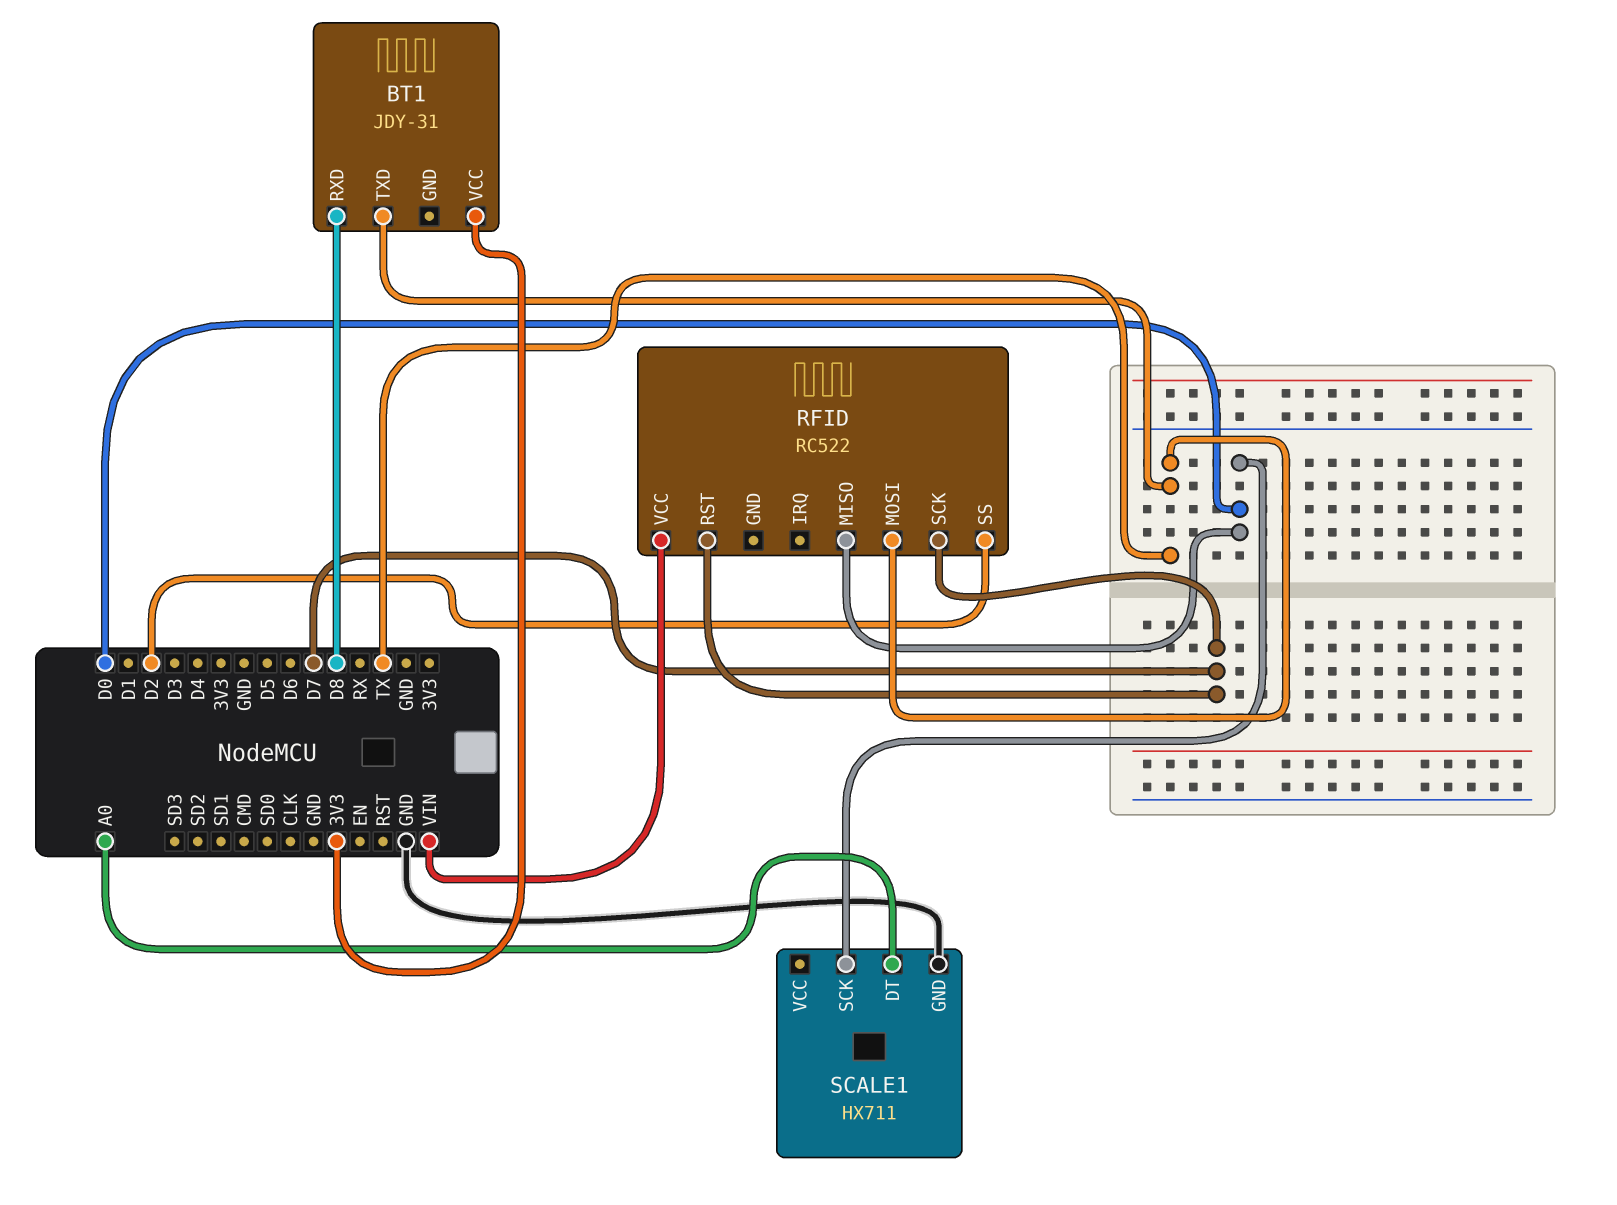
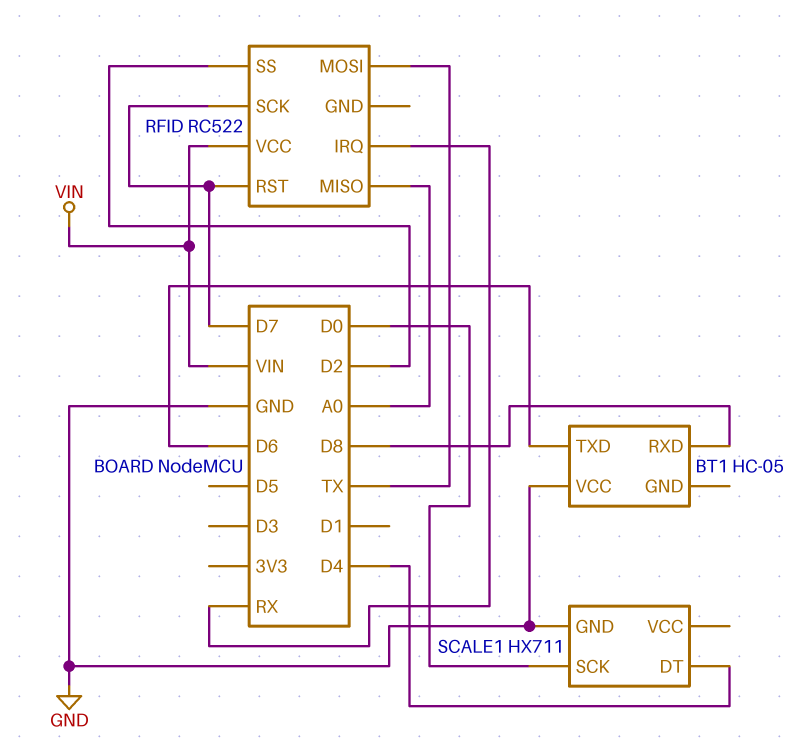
BT1: JDY-31 -> HC-05
BT1 pin TXD: TX -> D6
BT1 pin VCC: 3V3 -> GND
RFID pin IRQ: none -> RX
RFID pin MISO: D0 -> A0
SCALE1 pin DT: A0 -> D4

